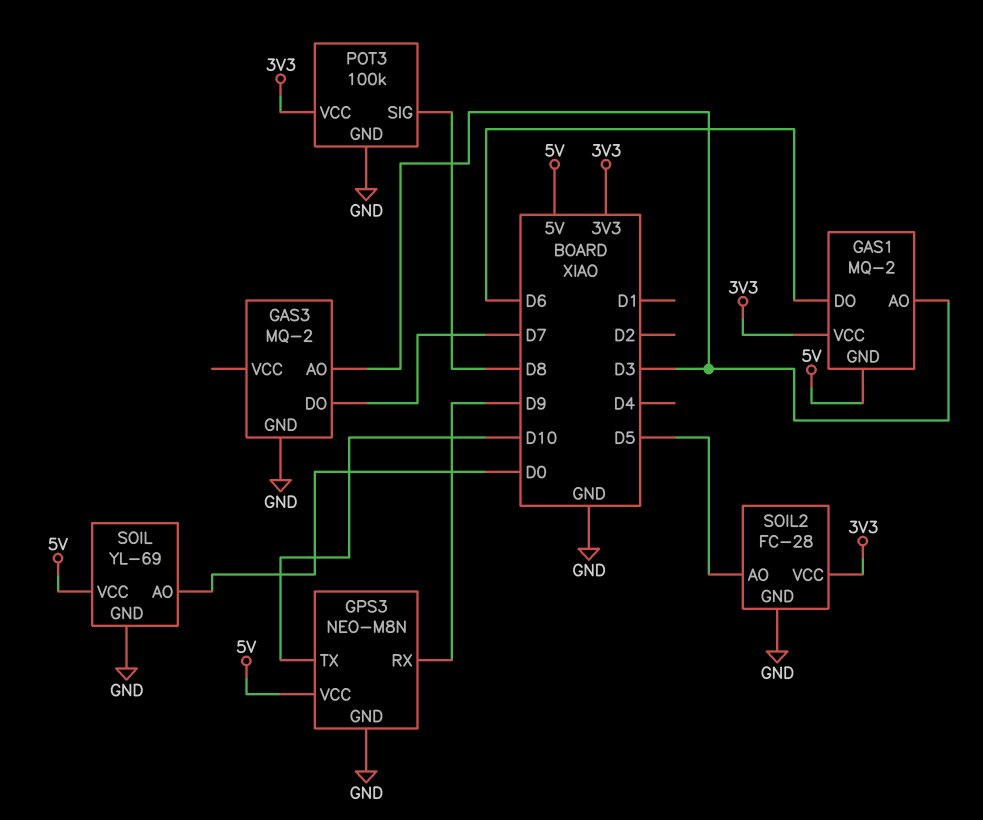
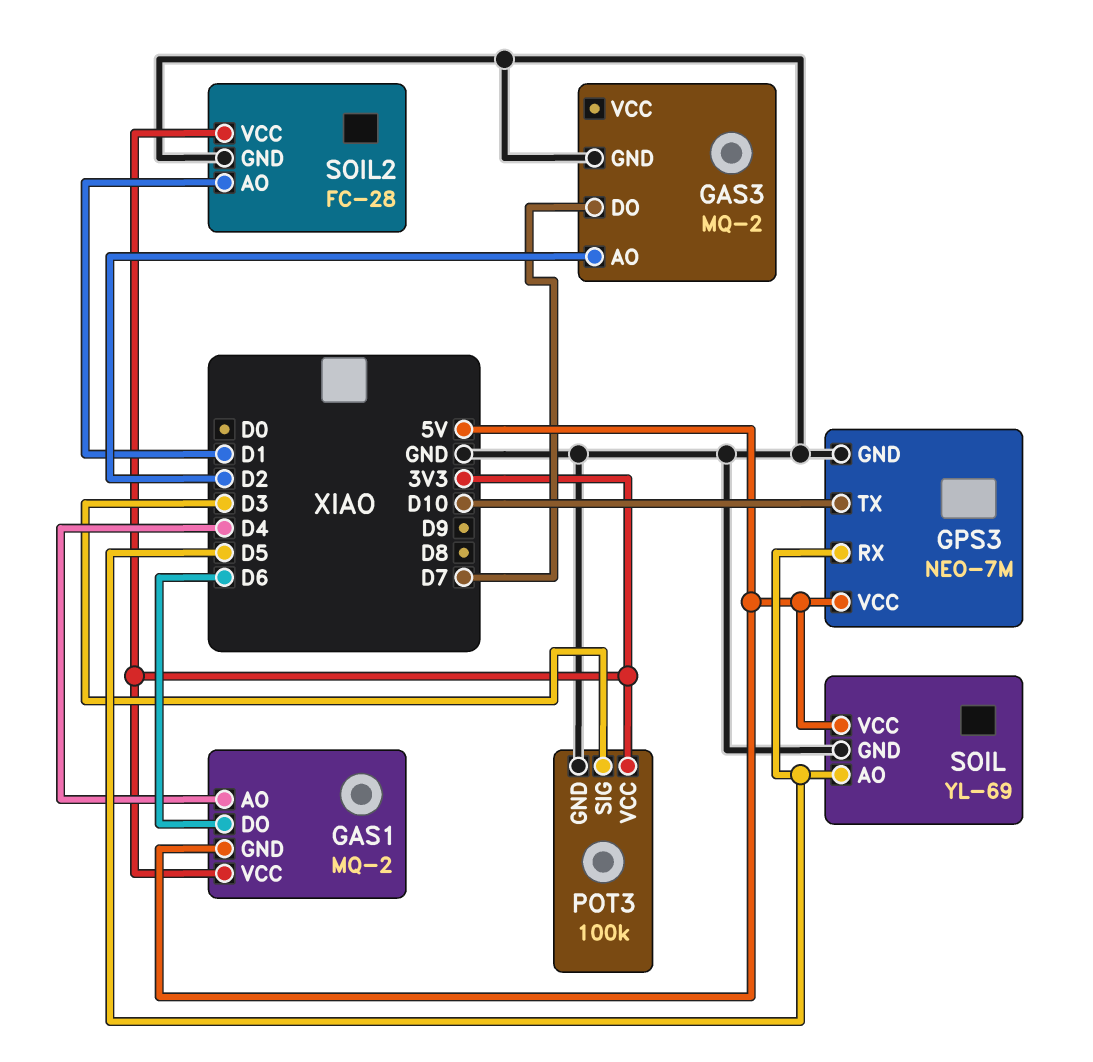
GAS1 pin AO: D3 -> D4
GAS3 pin AO: D3 -> D2
GPS3: NEO-M8N -> NEO-7M
GPS3 pin RX: D9 -> D5
POT3 pin SIG: D8 -> D3
SOIL pin AO: D0 -> D5
SOIL2 pin AO: D5 -> D1

